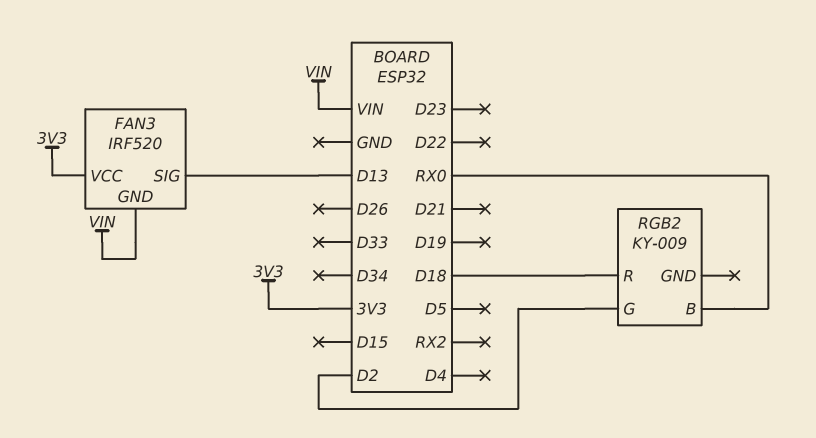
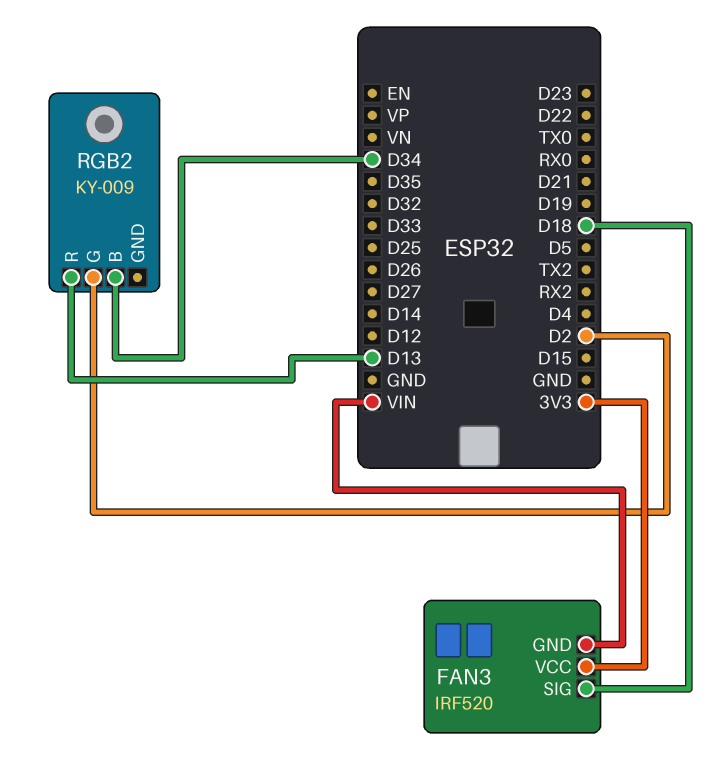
FAN3 pin SIG: D13 -> D18
RGB2 pin B: RX0 -> D34
RGB2 pin R: D18 -> D13

